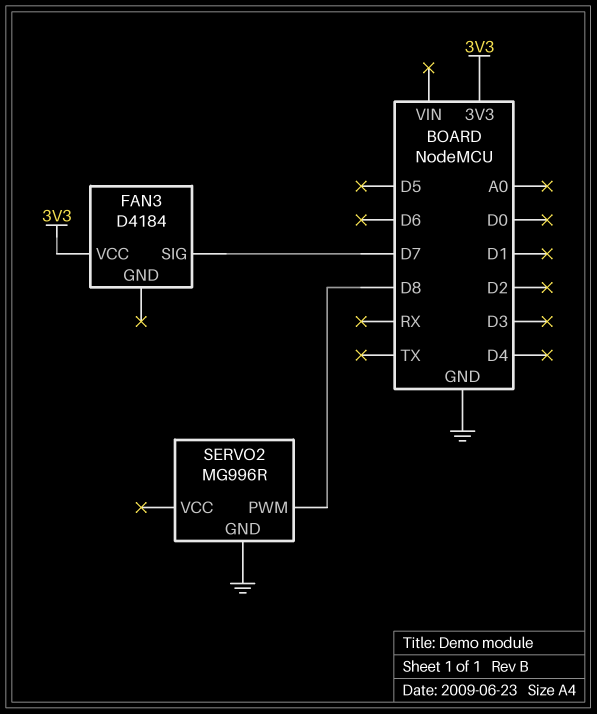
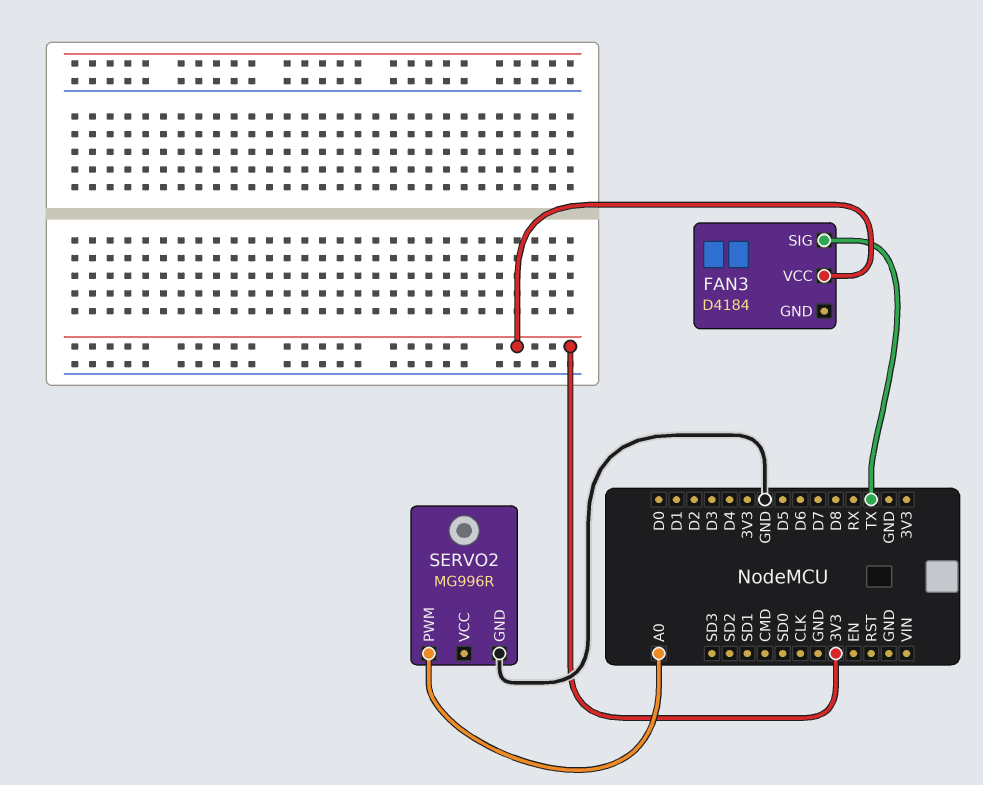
FAN3 pin SIG: D7 -> TX
SERVO2 pin PWM: D8 -> A0

